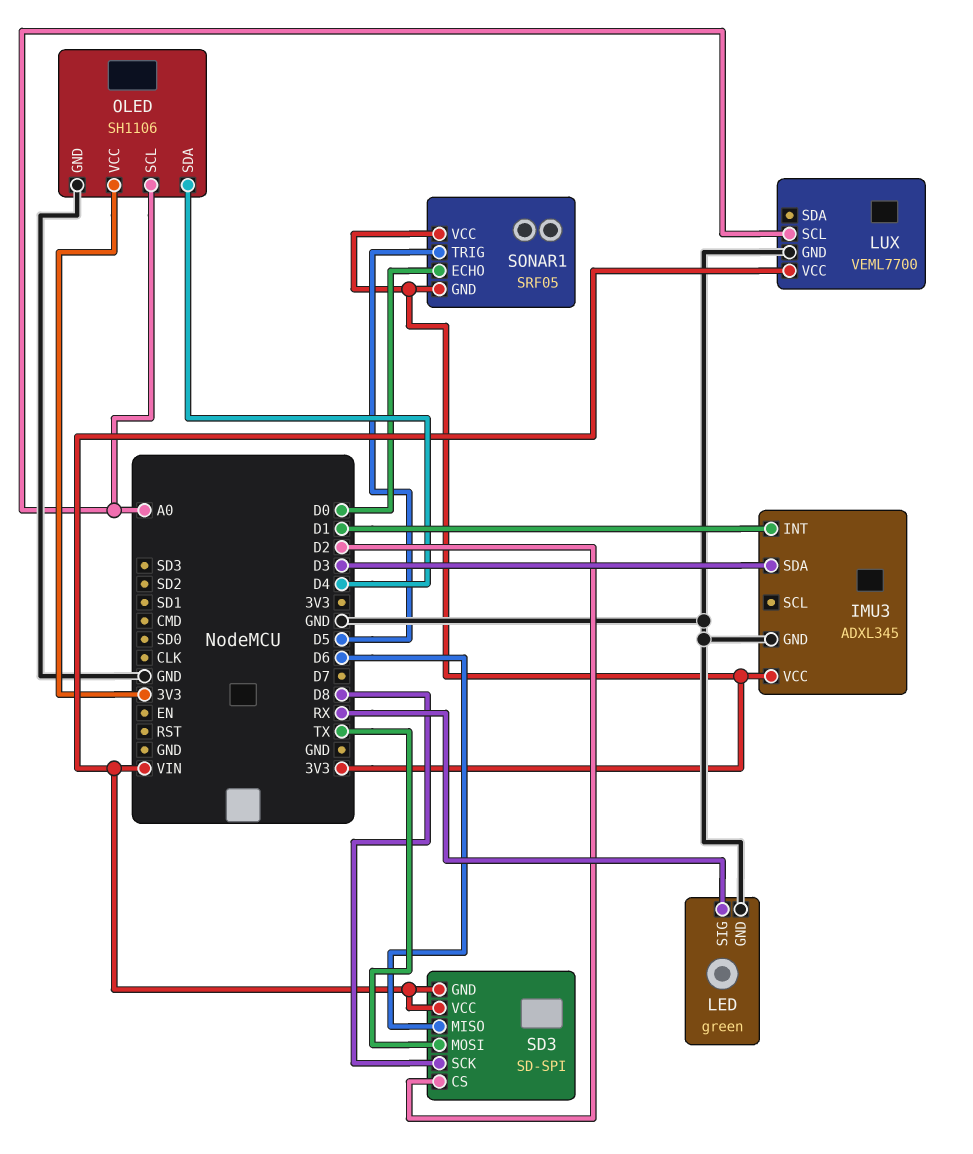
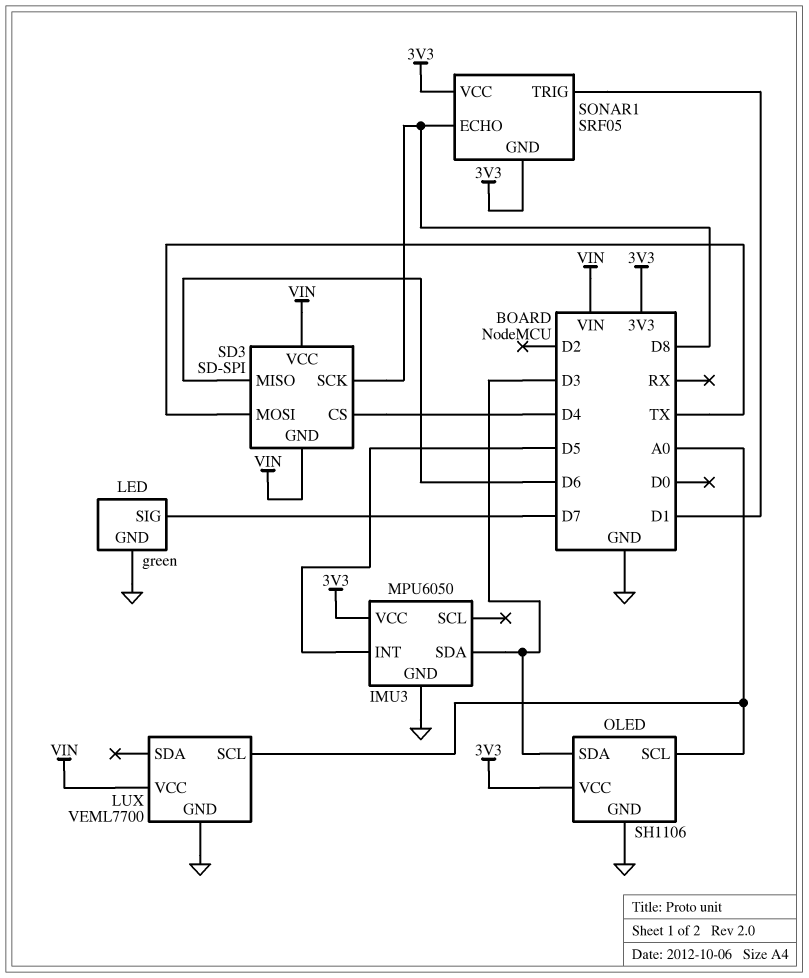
IMU3: ADXL345 -> MPU6050
IMU3 pin INT: D1 -> D5
LED pin SIG: RX -> D7
OLED pin SDA: D4 -> D3
SD3 pin CS: D2 -> D4
SONAR1 pin ECHO: D0 -> D8
SONAR1 pin TRIG: D5 -> D1

